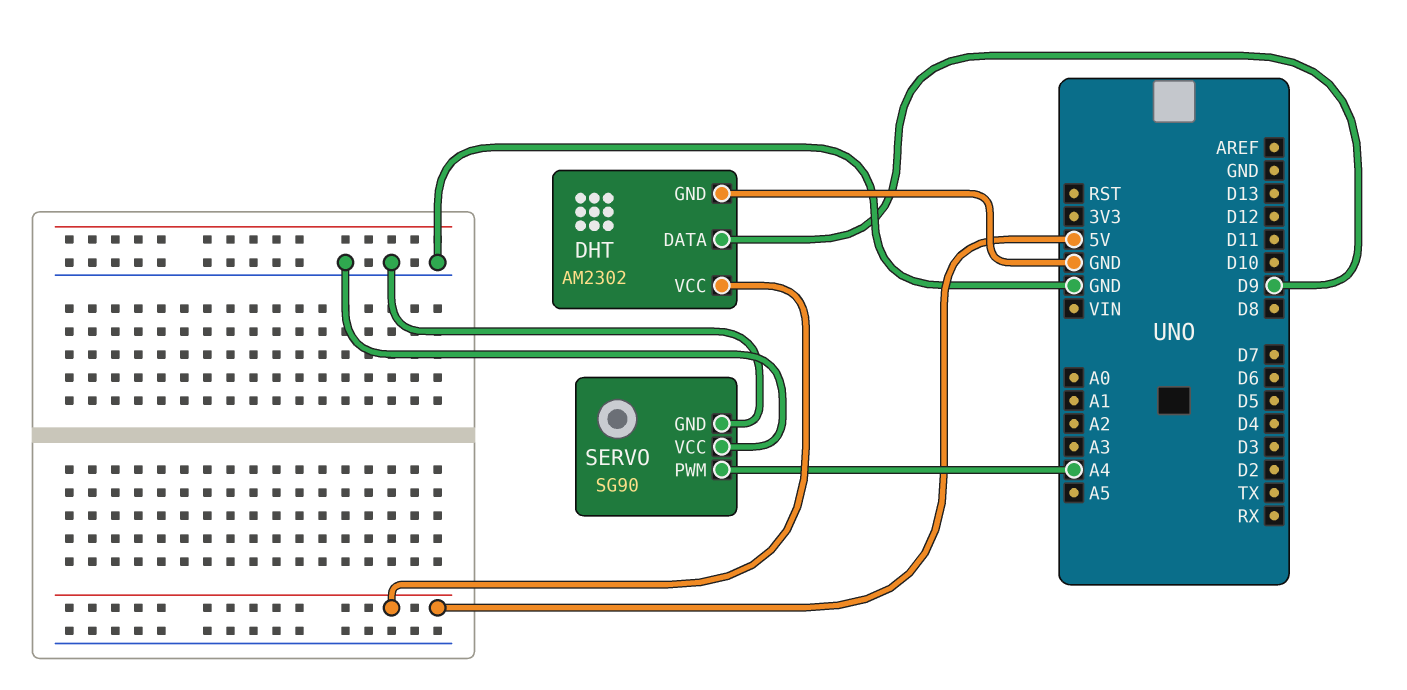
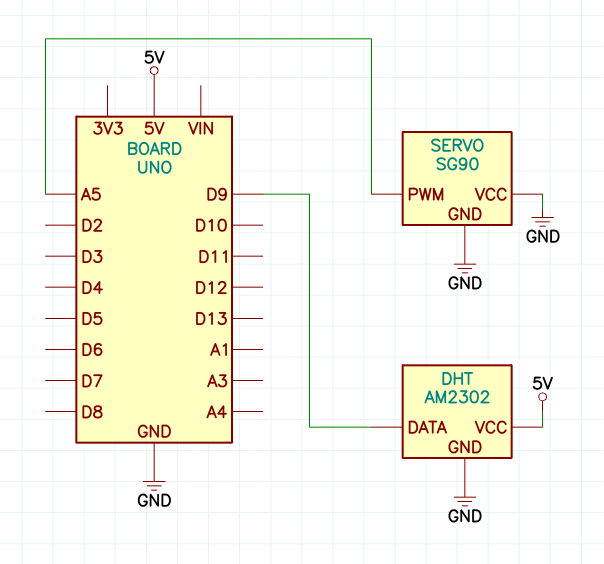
SERVO pin PWM: A4 -> A5

